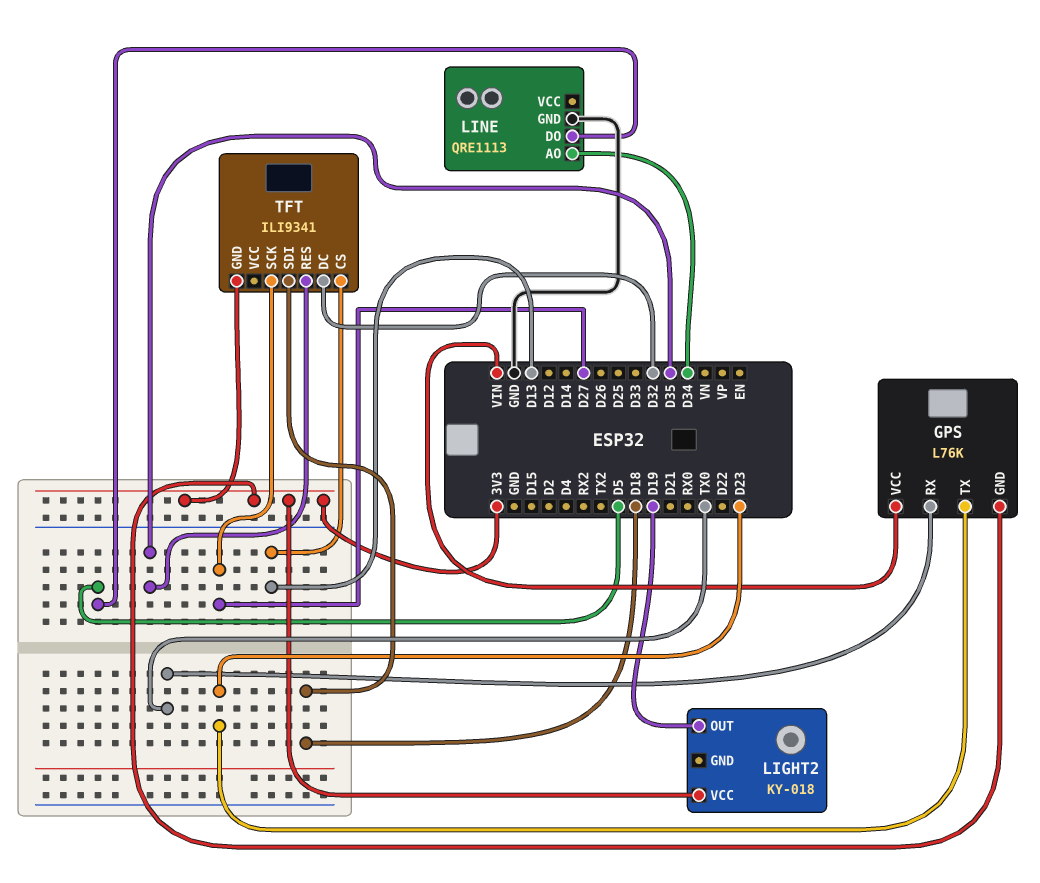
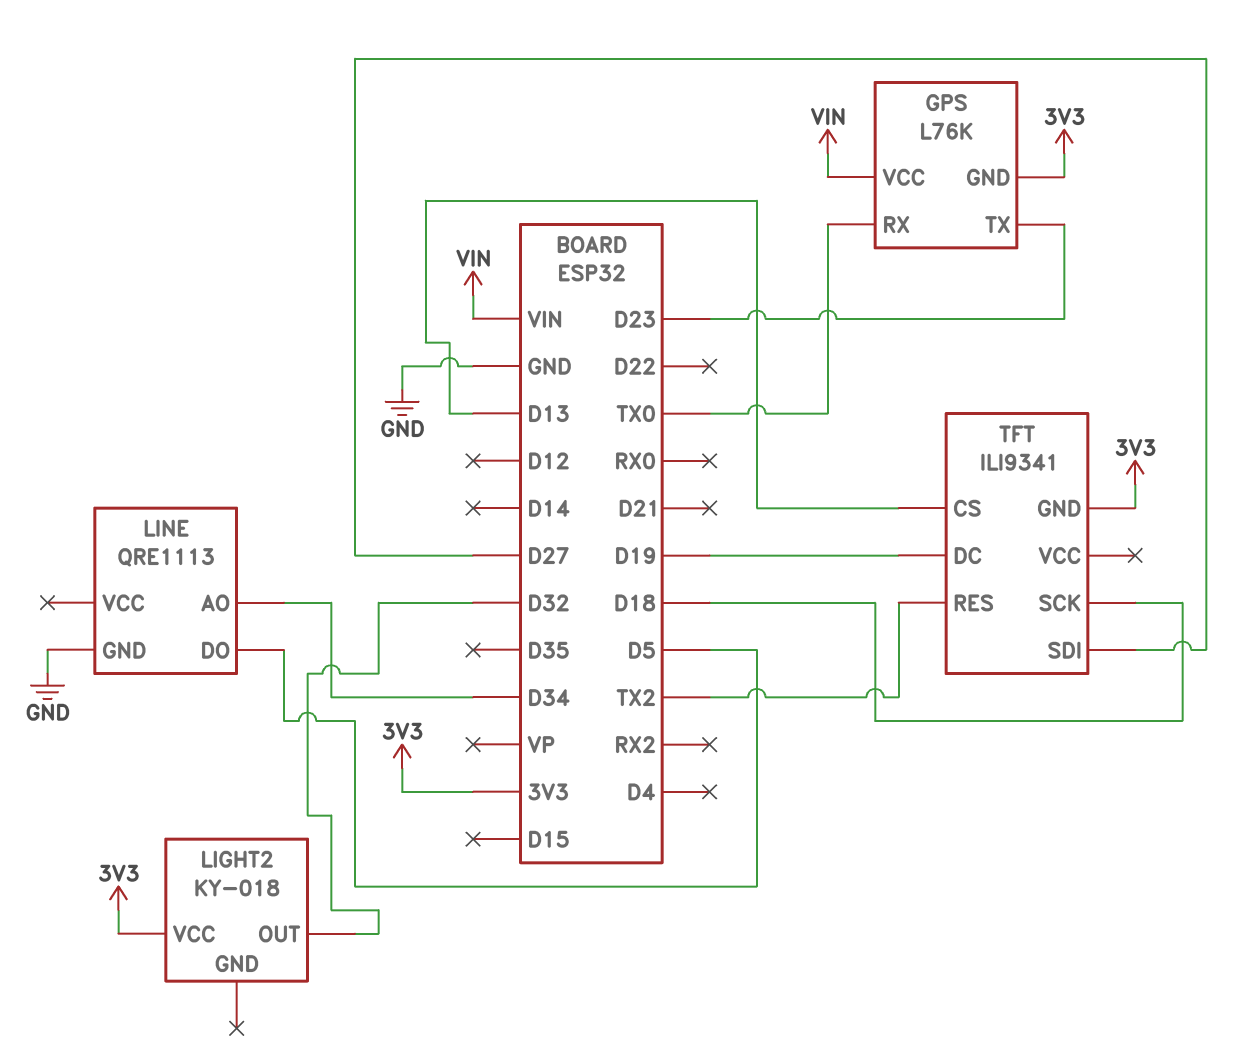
LIGHT2 pin OUT: D19 -> D32
TFT pin DC: D32 -> D19
TFT pin RES: D35 -> TX2
TFT pin SCK: D27 -> D18
TFT pin SDI: D18 -> D27

